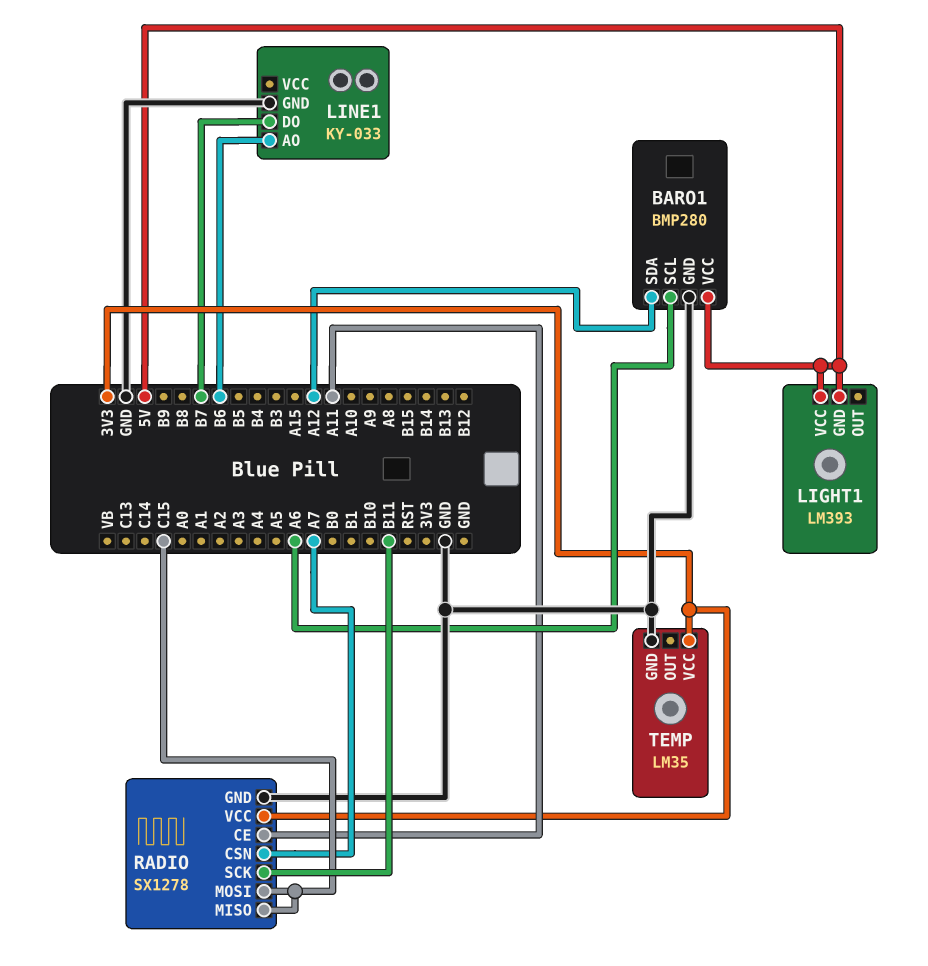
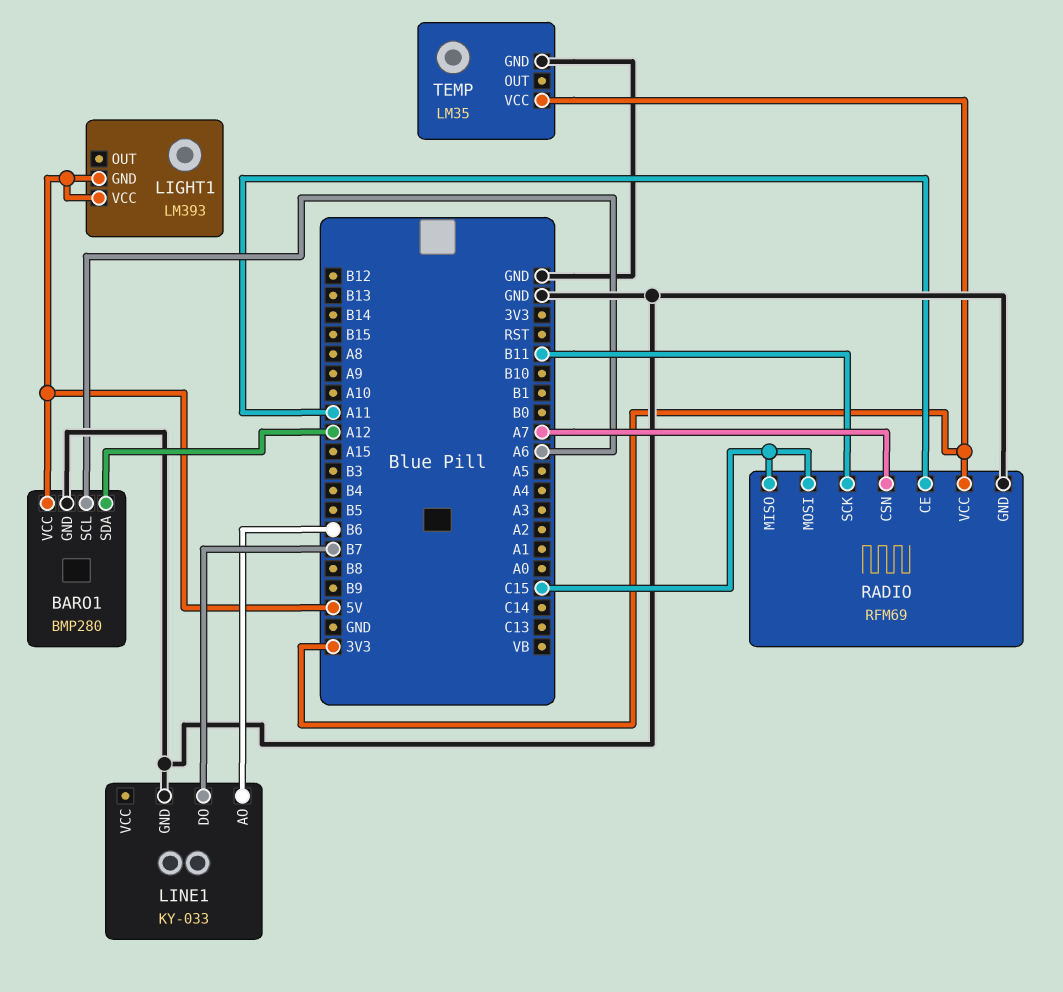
RADIO: SX1278 -> RFM69

